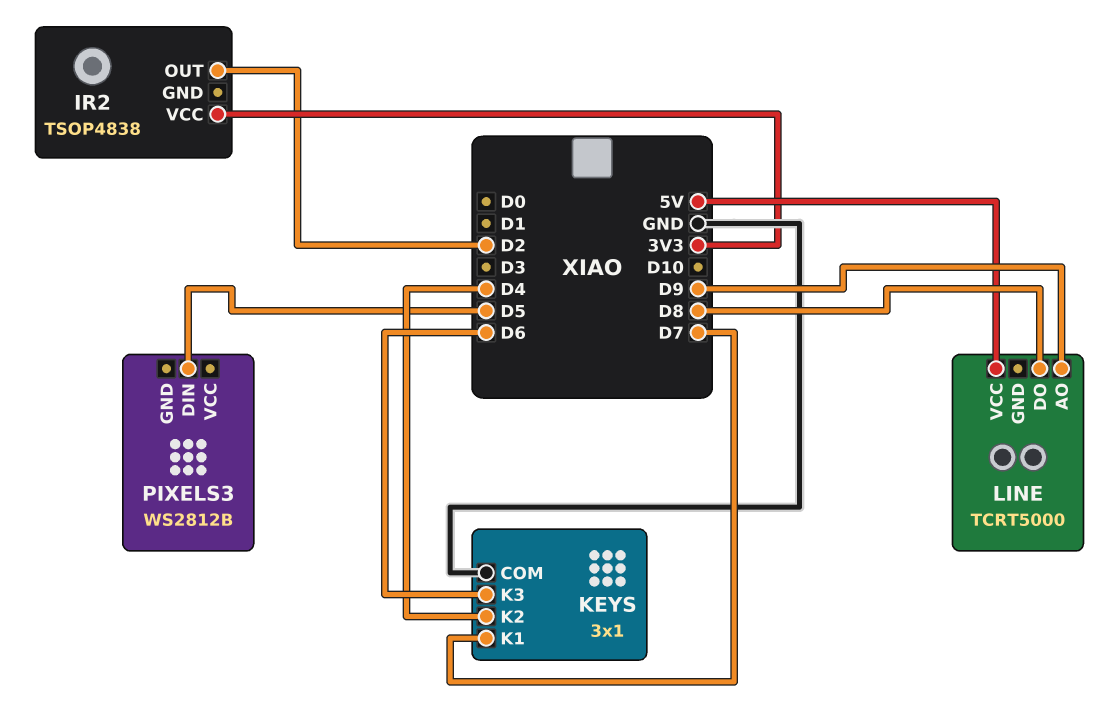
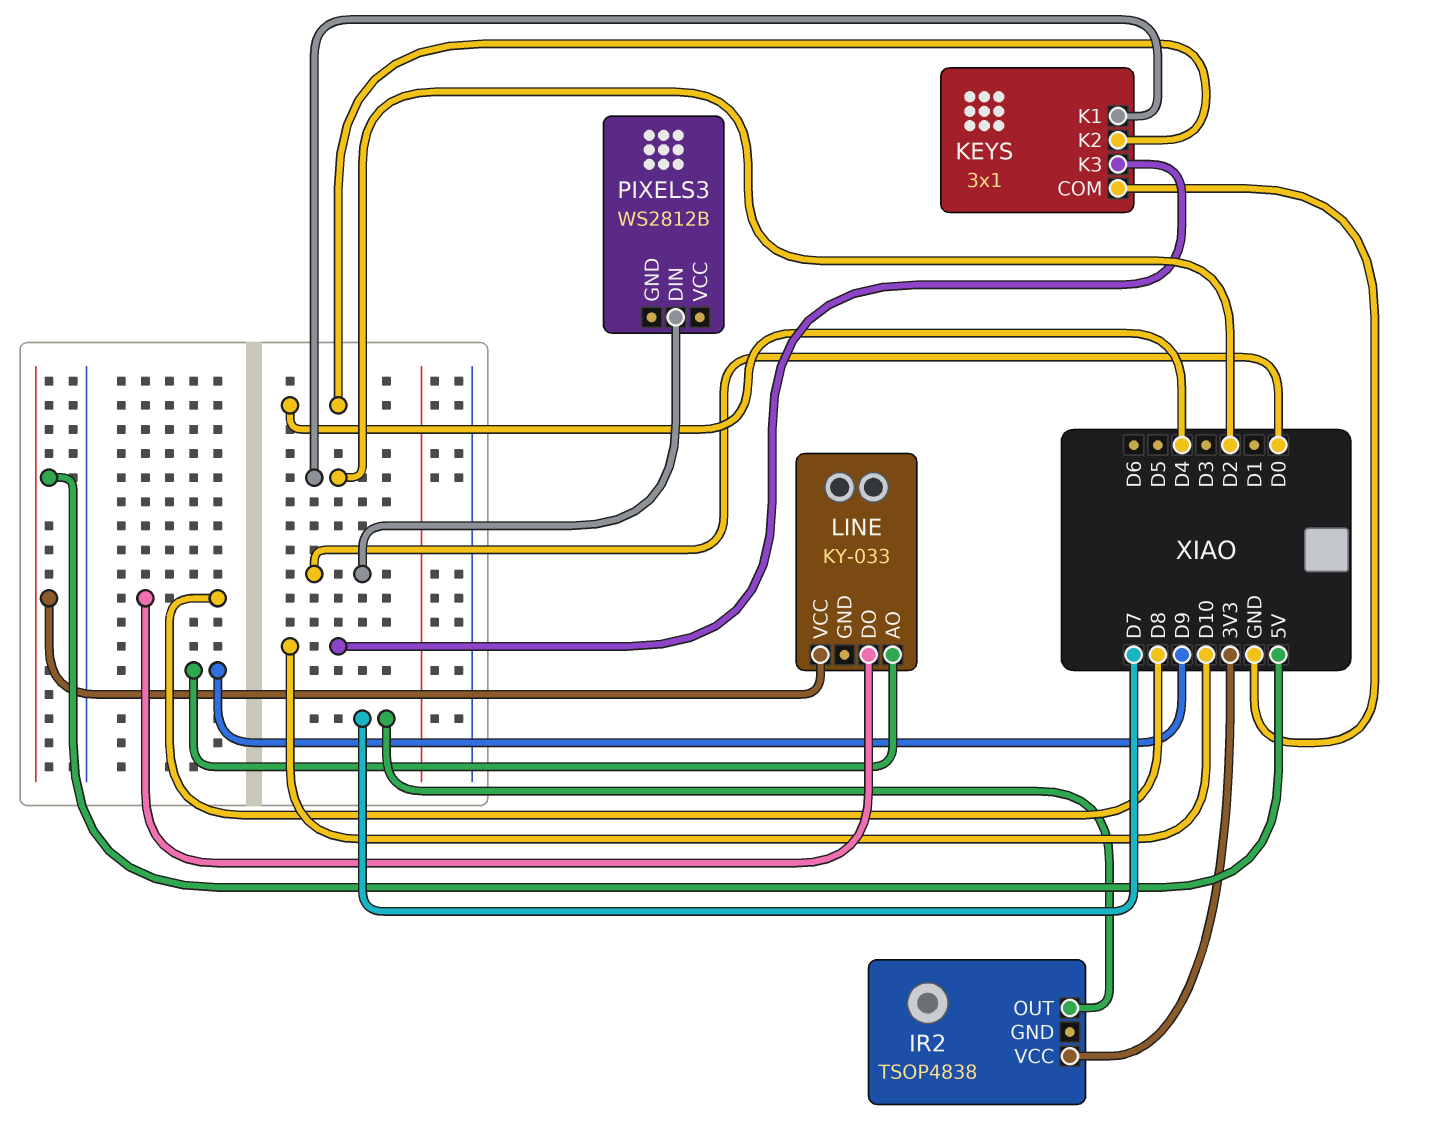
IR2 pin OUT: D2 -> D7
KEYS pin K1: D7 -> D2
KEYS pin K3: D6 -> D10
LINE: TCRT5000 -> KY-033
PIXELS3 pin DIN: D5 -> D0

